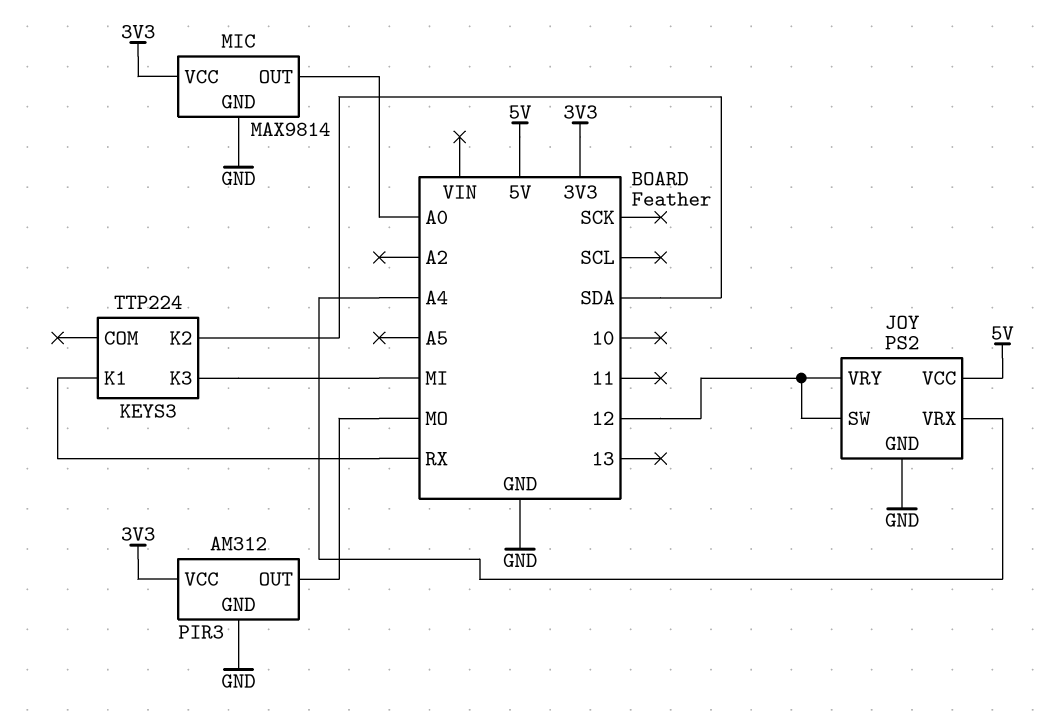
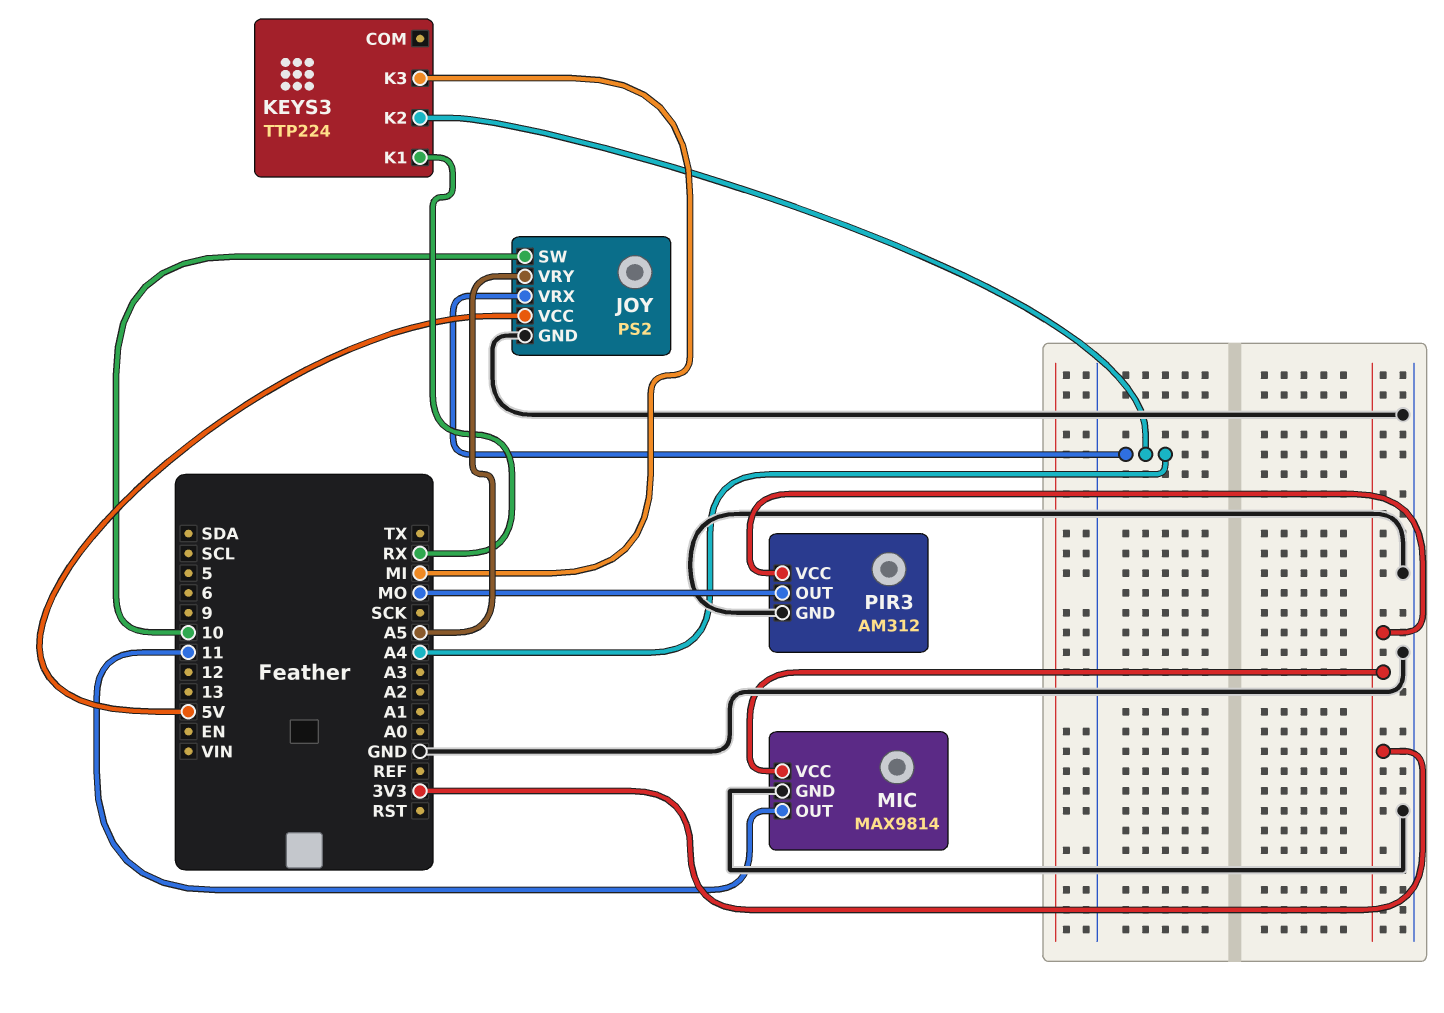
JOY pin SW: 12 -> 10
JOY pin VRY: 12 -> A5
KEYS3 pin K2: SDA -> A4
MIC pin OUT: A0 -> 11

